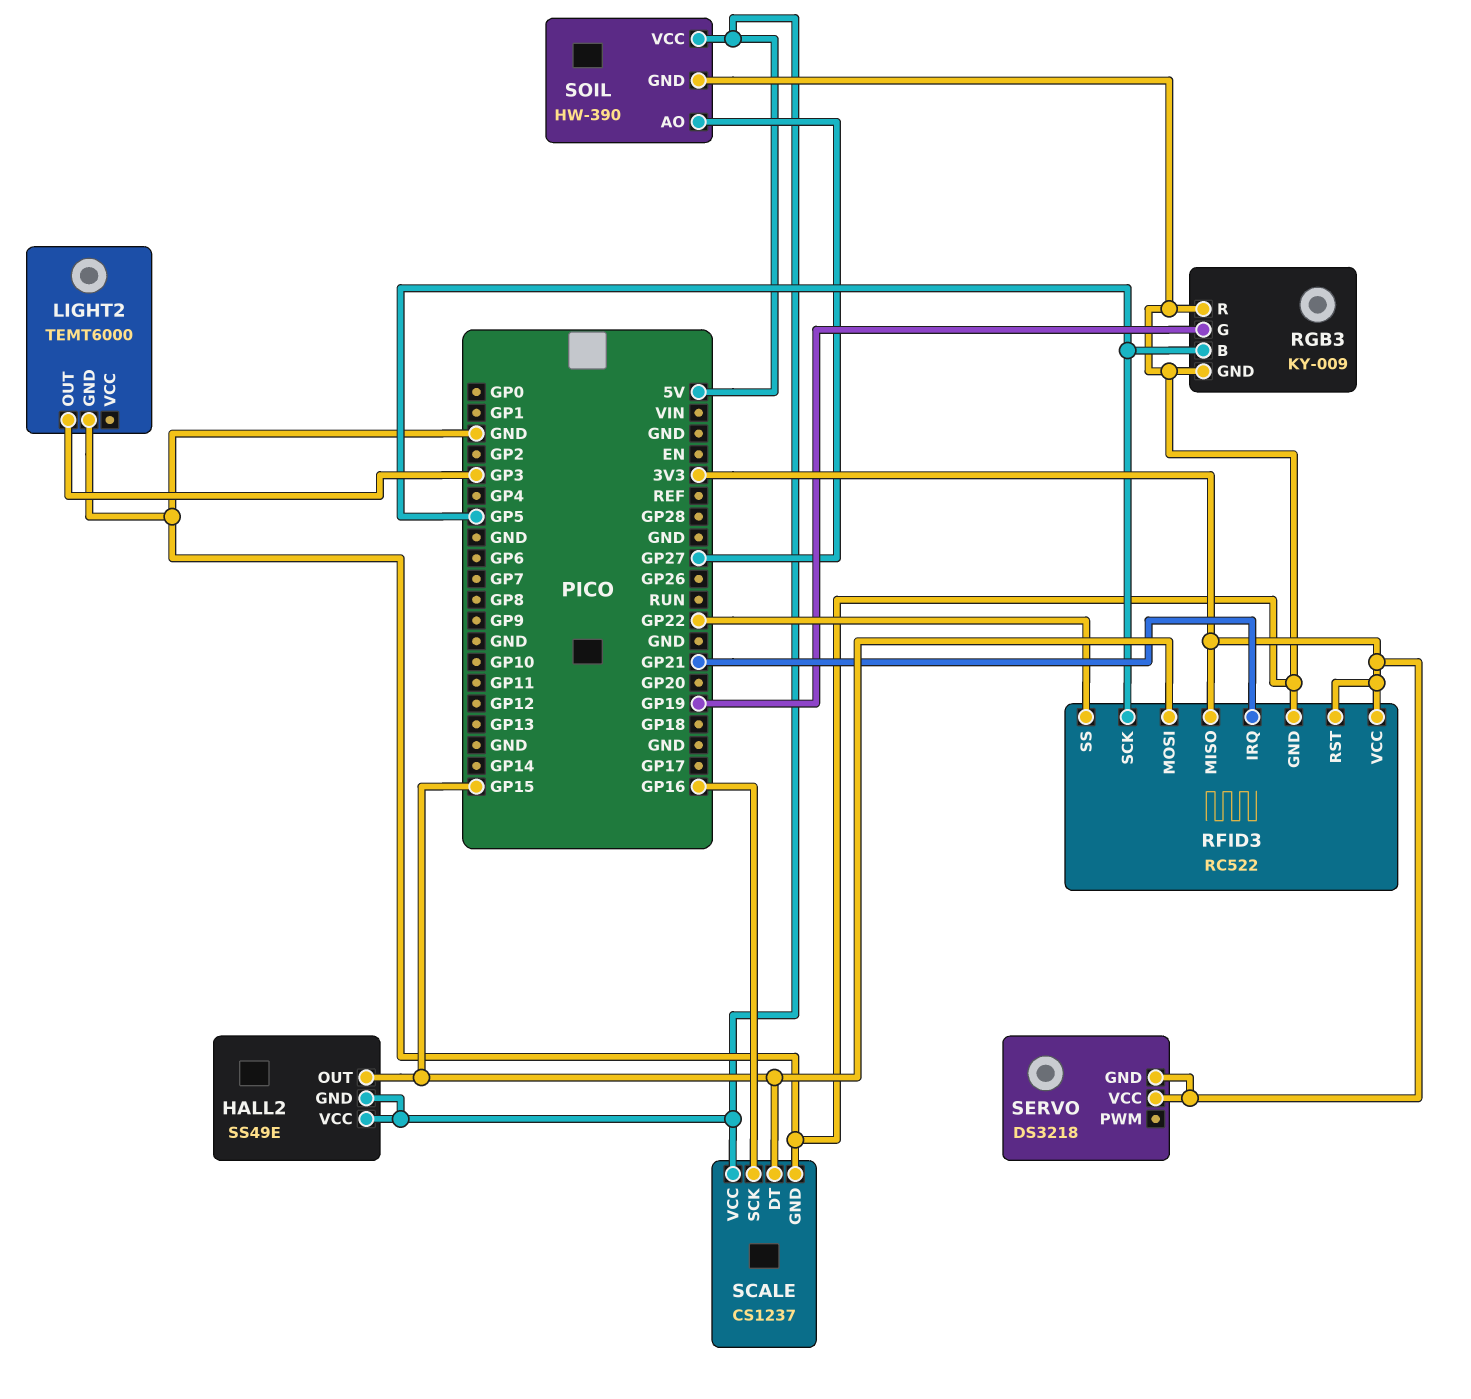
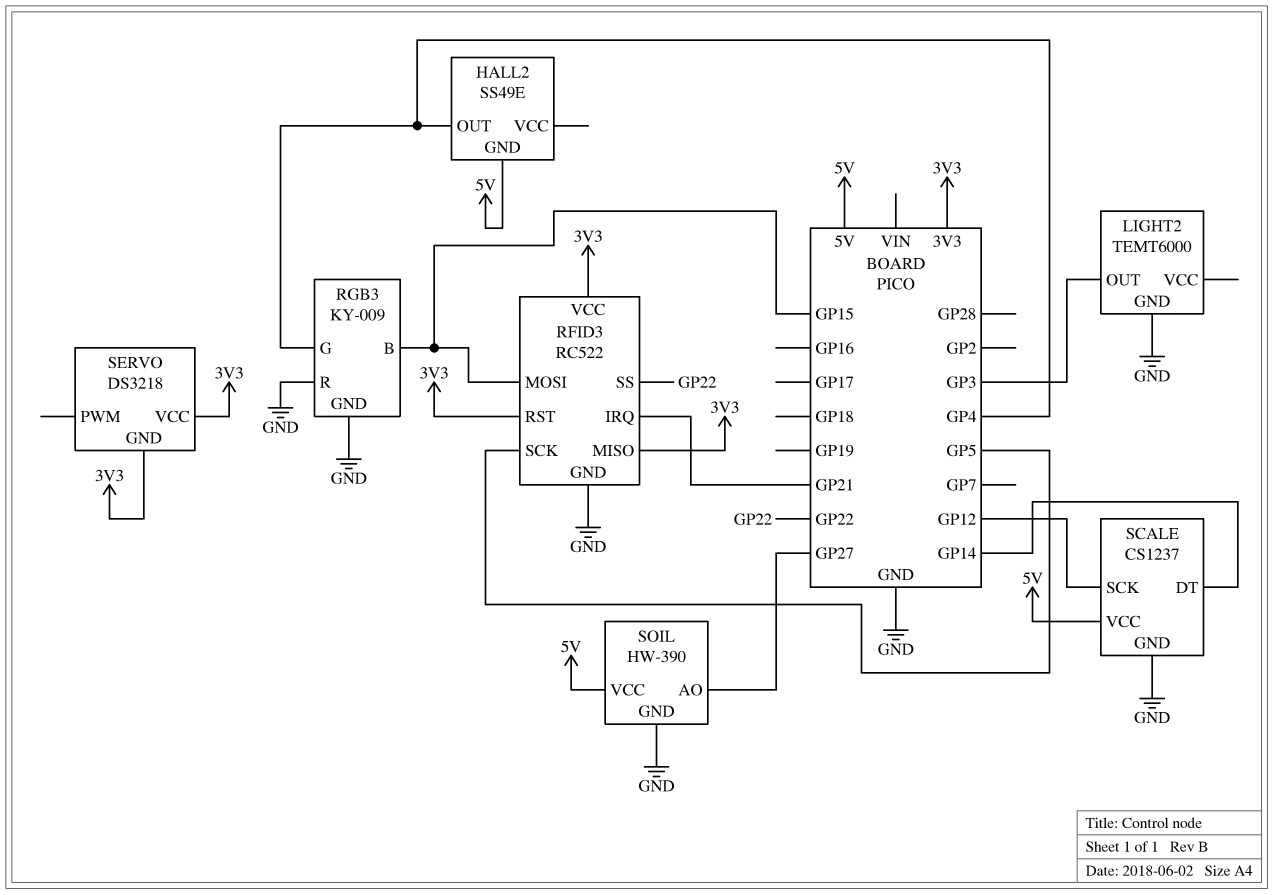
HALL2 pin OUT: GP15 -> GP4
HALL2 pin VCC: 5V -> none
RGB3 pin B: GP5 -> GP15
RGB3 pin G: GP19 -> GP4
SCALE pin DT: GP15 -> GP14
SCALE pin SCK: GP16 -> GP12

